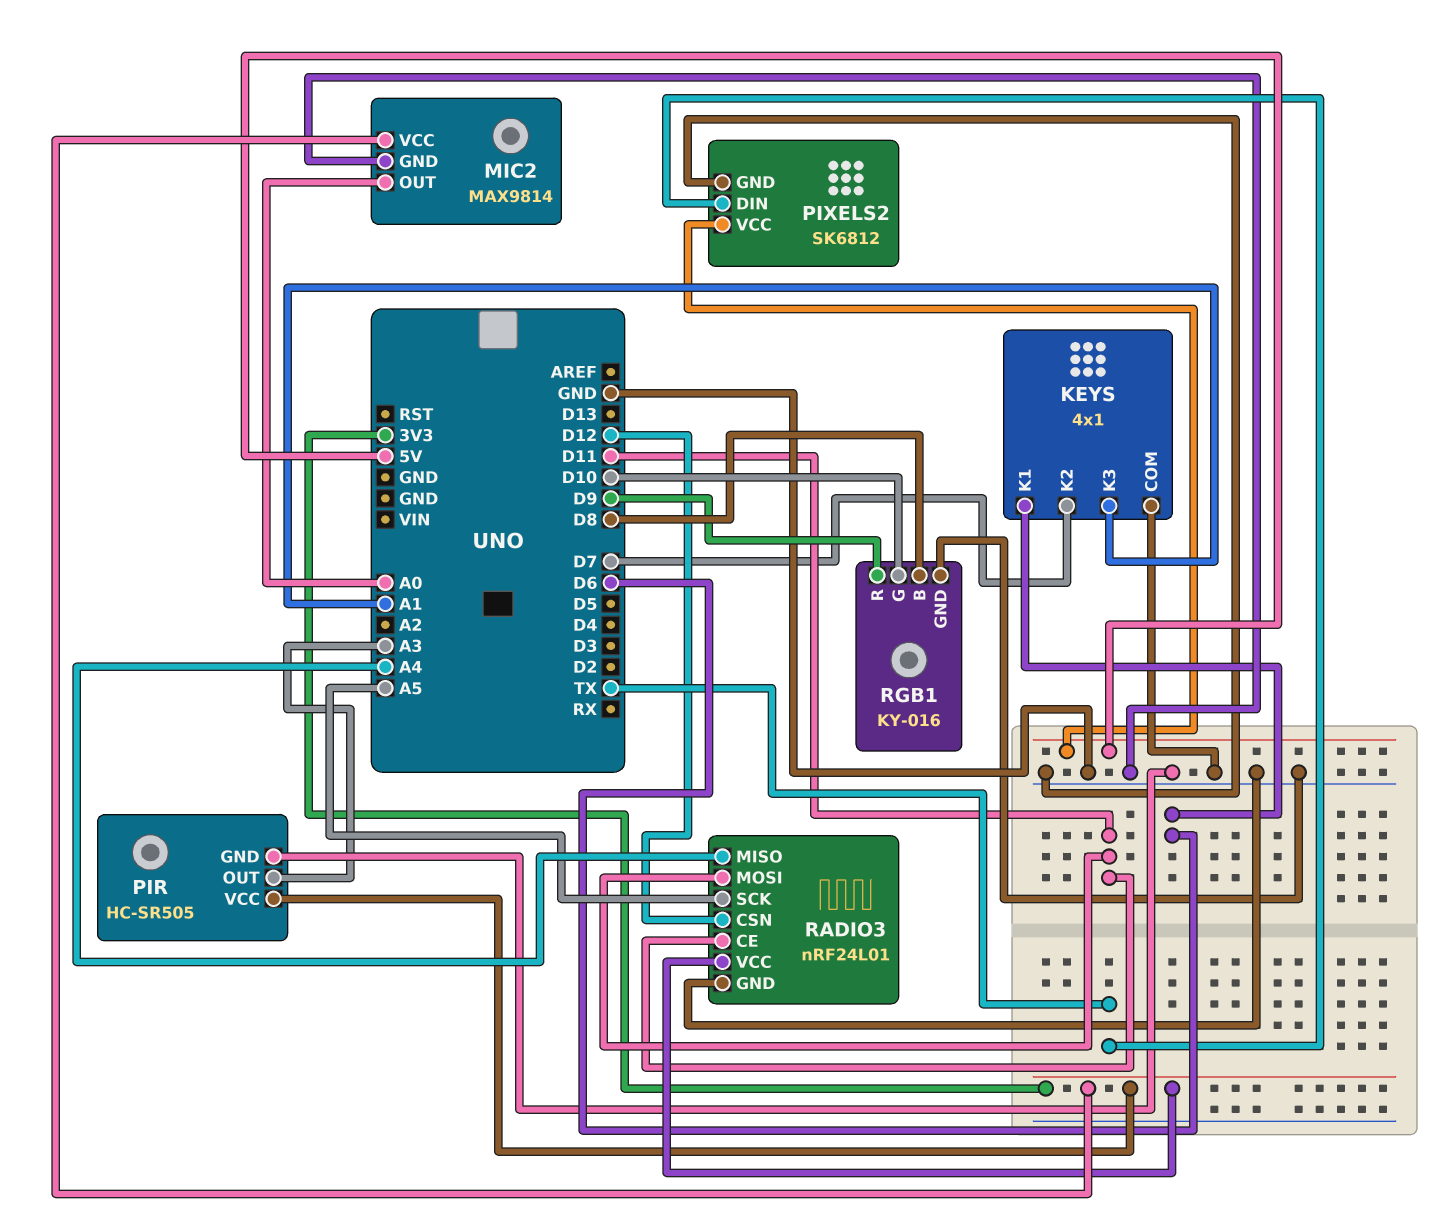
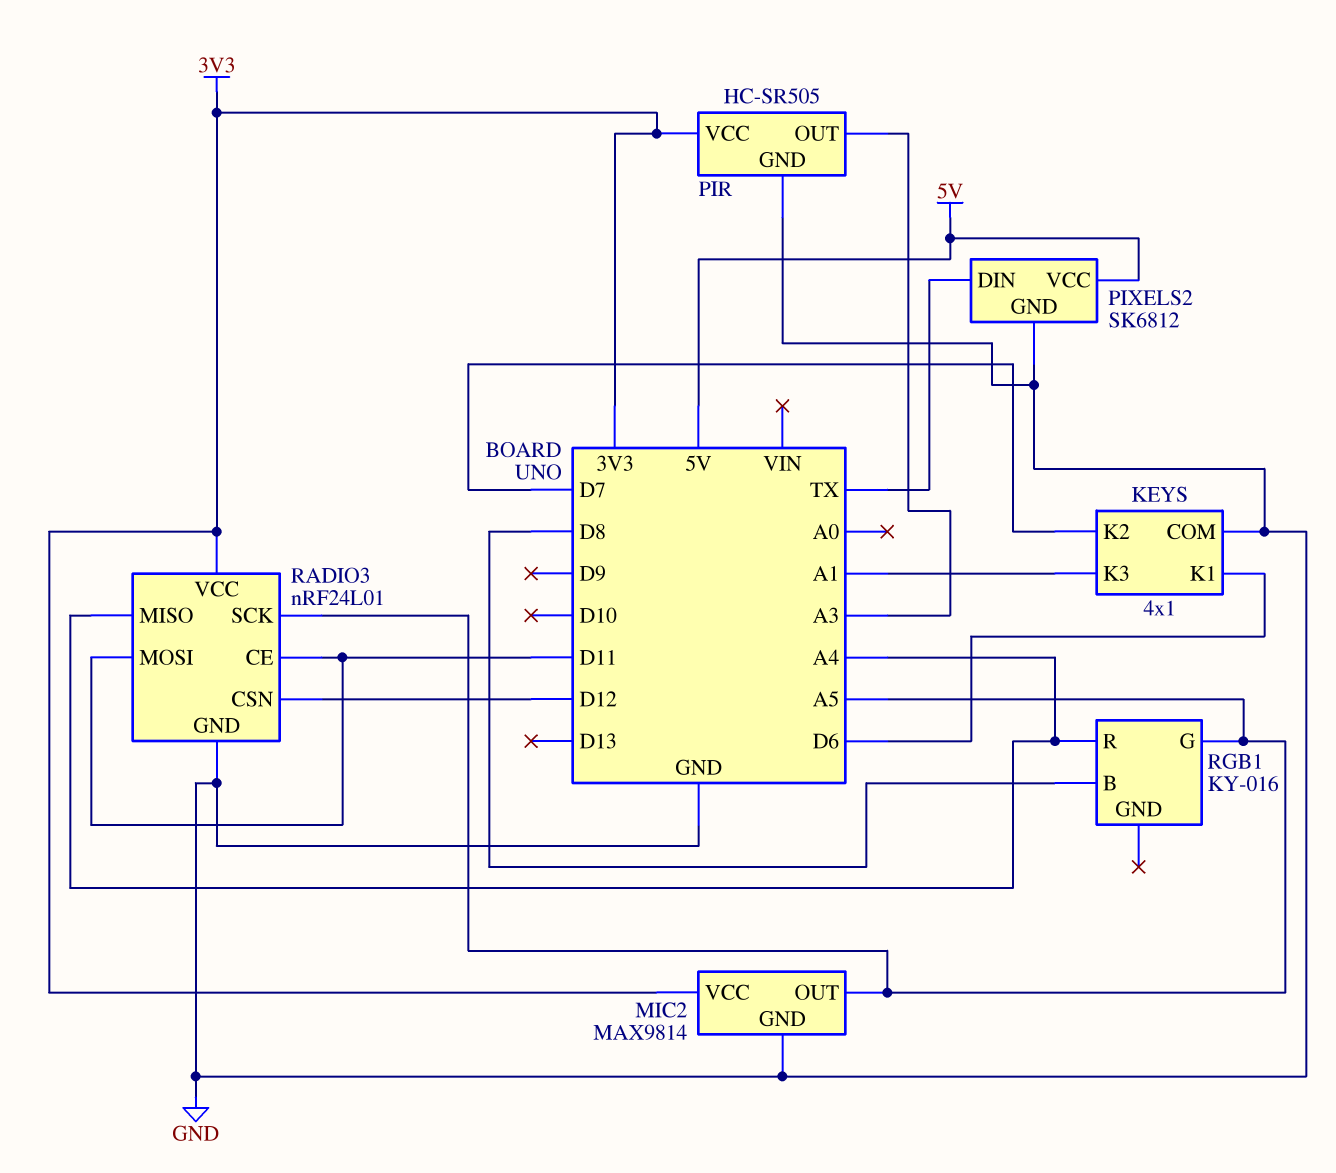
MIC2 pin OUT: A0 -> A5
RGB1 pin G: D10 -> A5
RGB1 pin GND: GND -> none
RGB1 pin R: D9 -> A4

